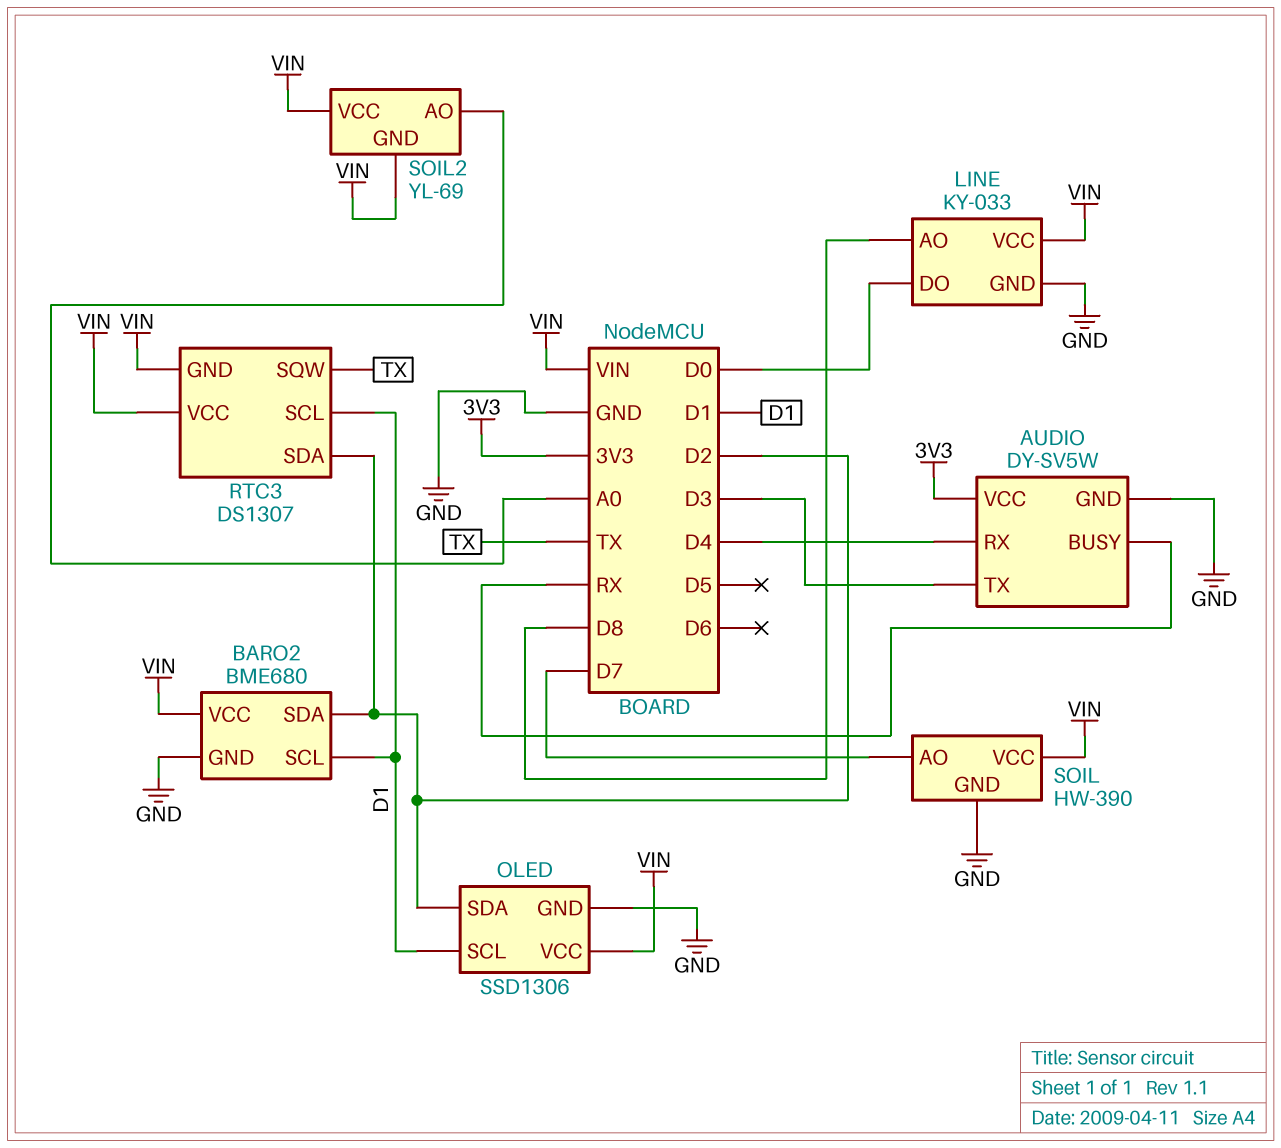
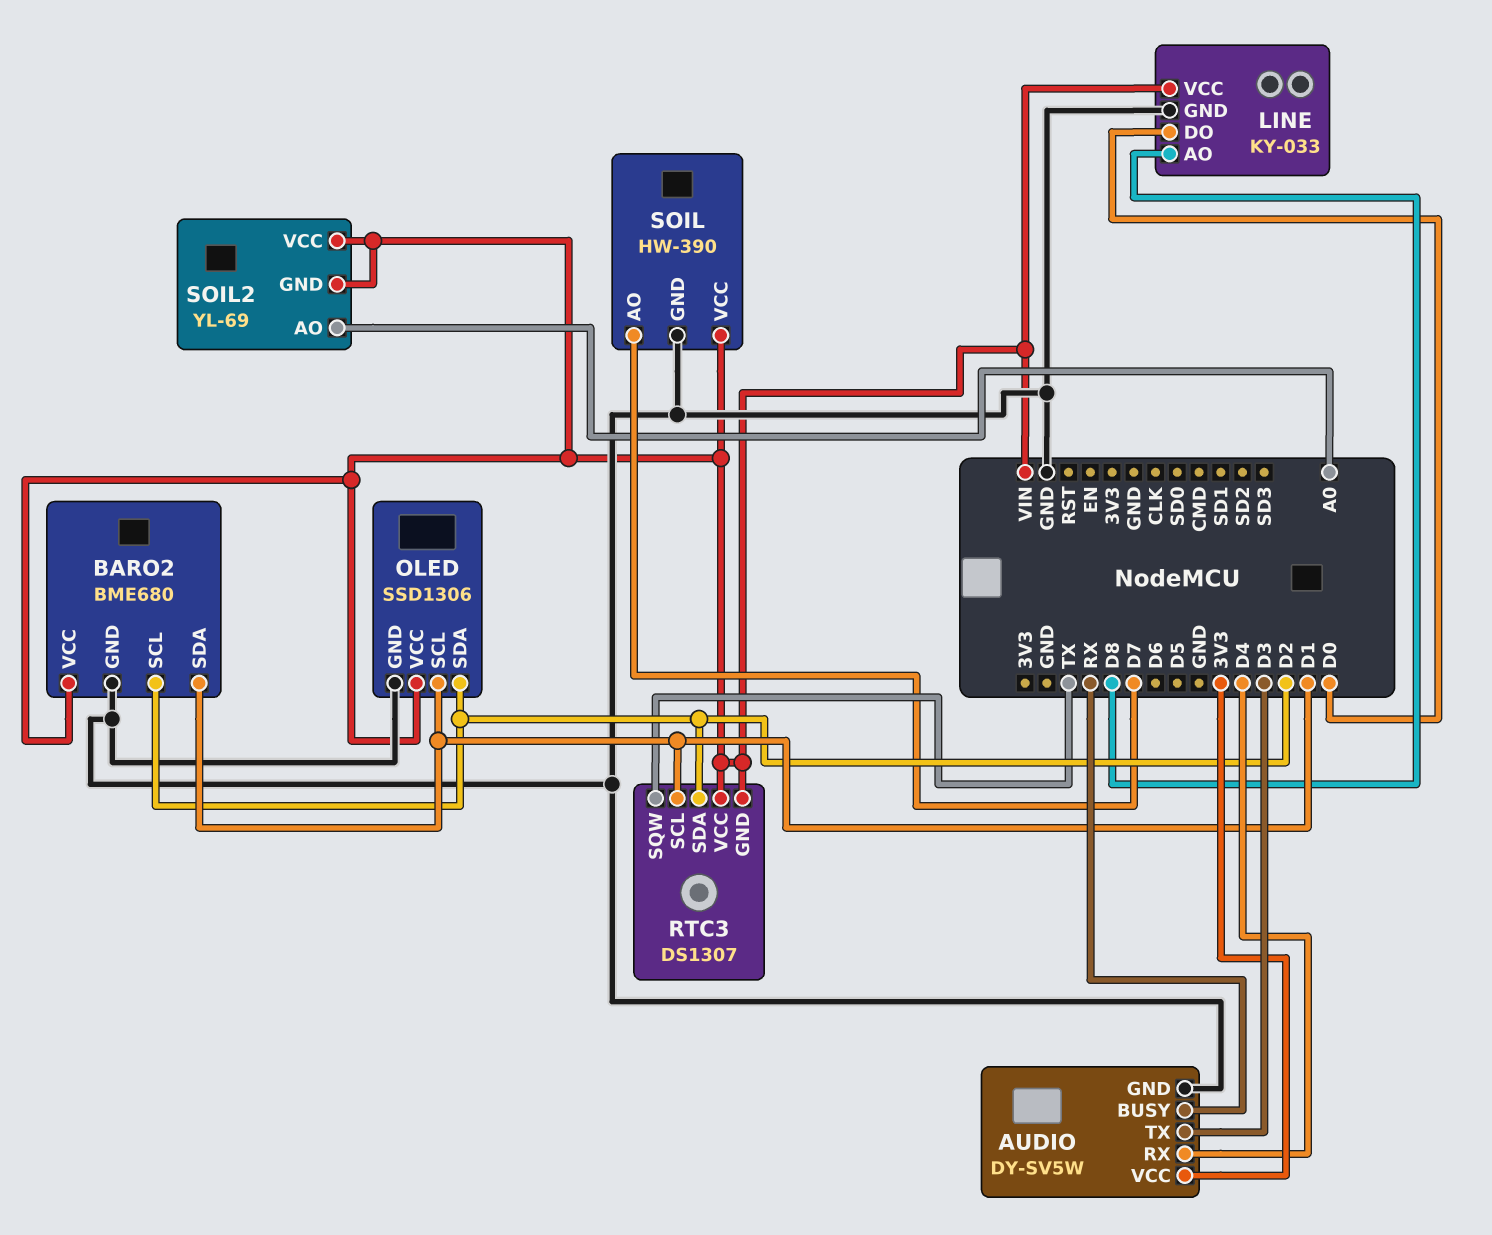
BARO2 pin SCL: D1 -> D2
BARO2 pin SDA: D2 -> D1

